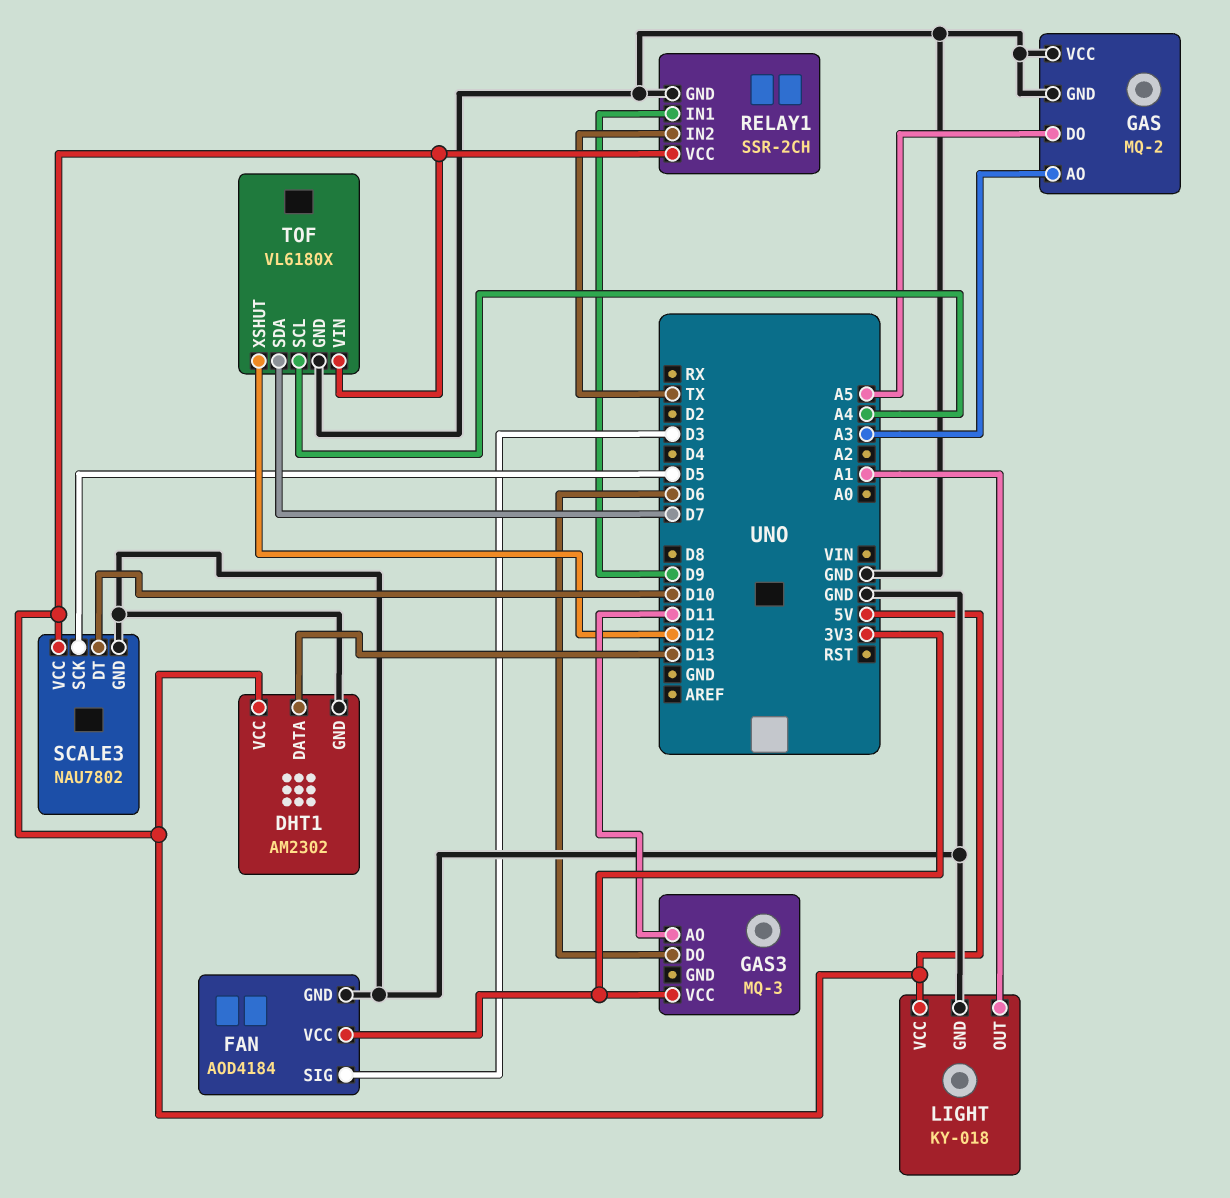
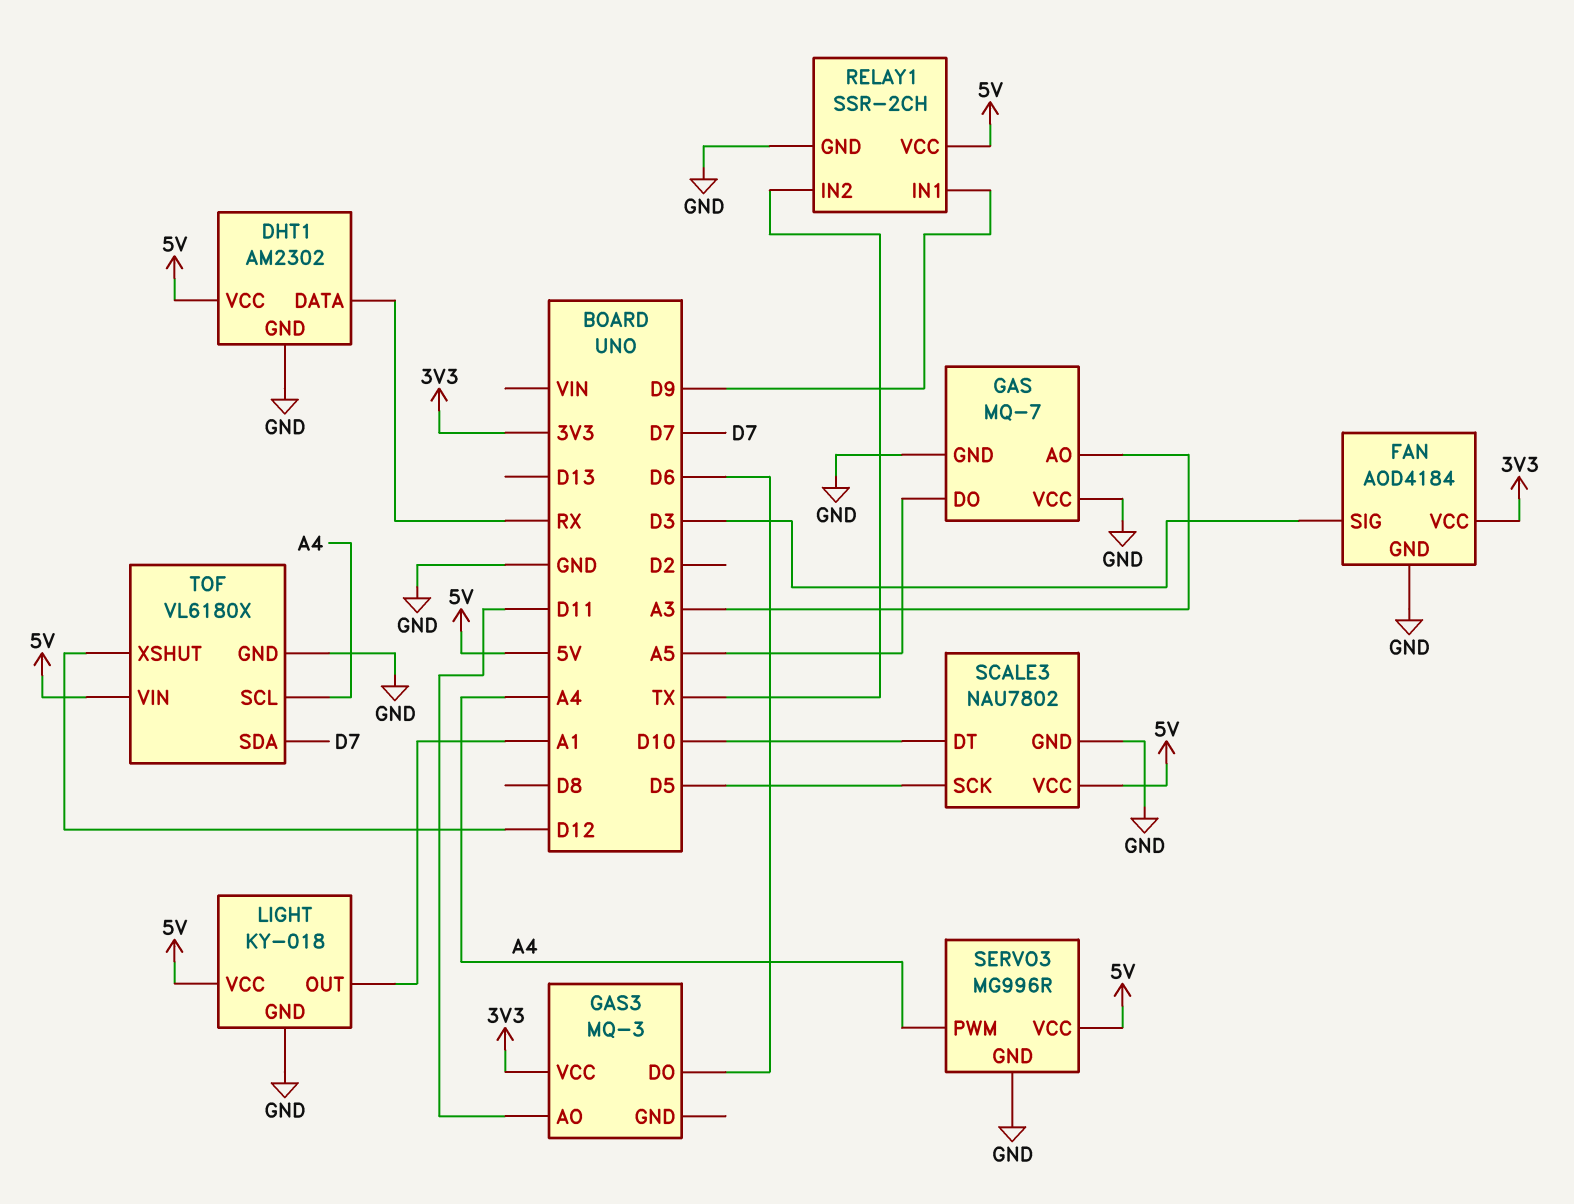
DHT1 pin DATA: D13 -> RX
GAS: MQ-2 -> MQ-7
SERVO3: none -> MG996R
SERVO3 pin GND: none -> GND
SERVO3 pin PWM: none -> A4
SERVO3 pin VCC: none -> 5V

